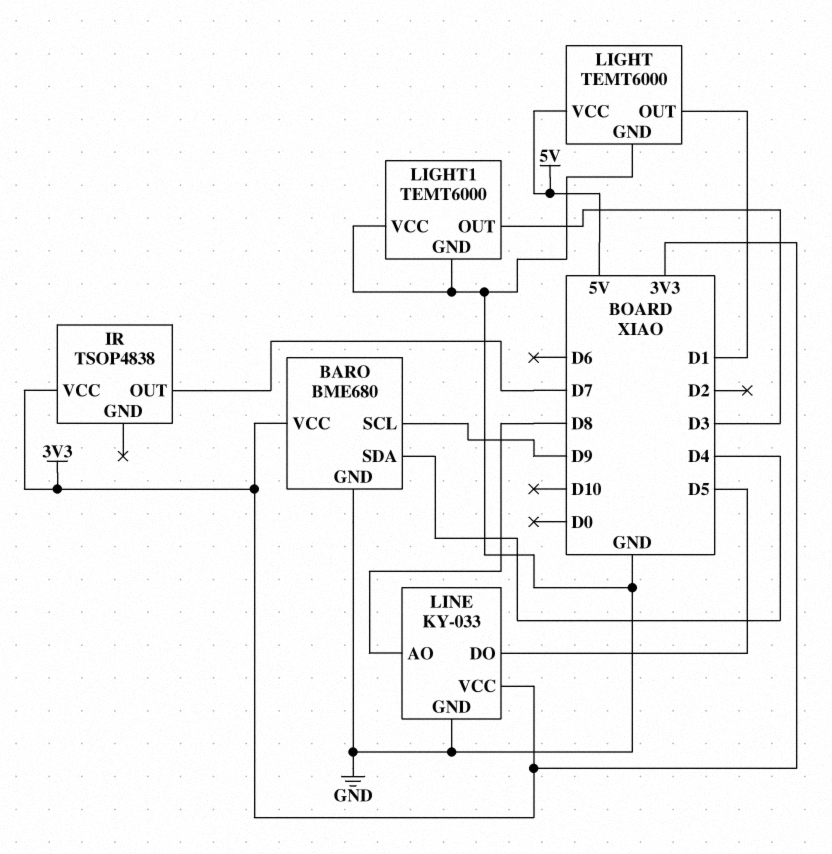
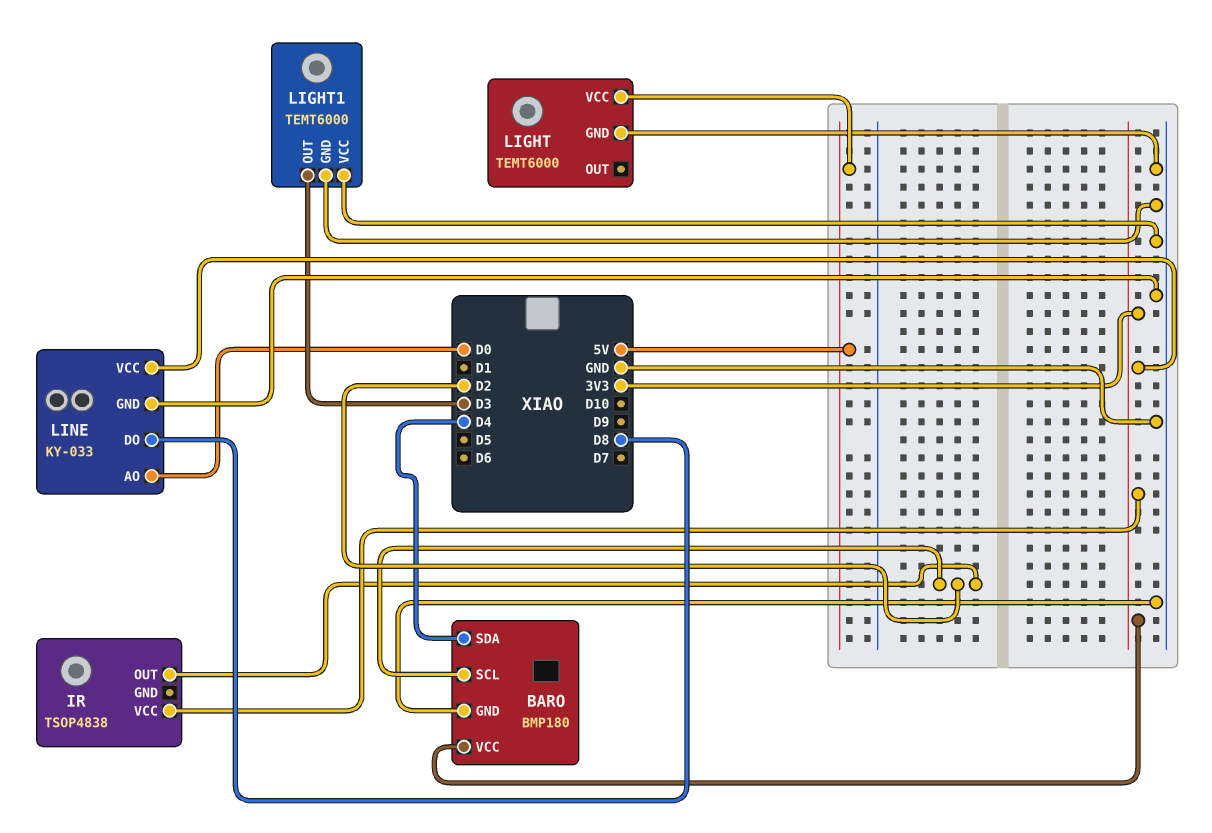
BARO: BME680 -> BMP180
BARO pin SCL: D9 -> D2
IR pin OUT: D7 -> D2
LIGHT pin OUT: D1 -> none
LINE pin AO: D8 -> D0
LINE pin DO: D5 -> D8

